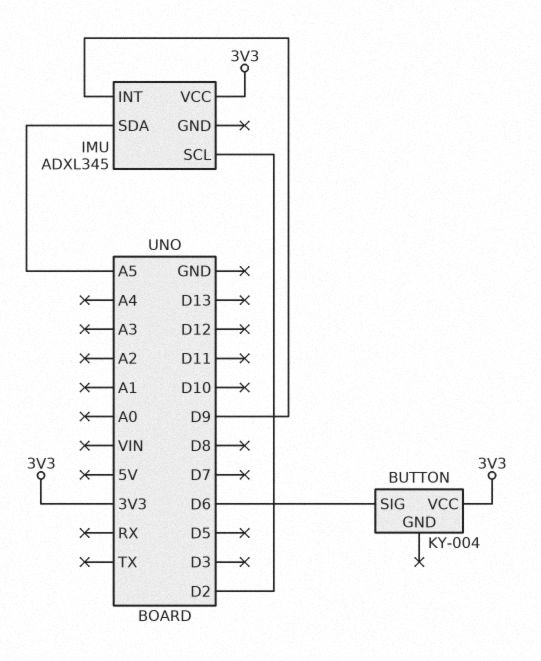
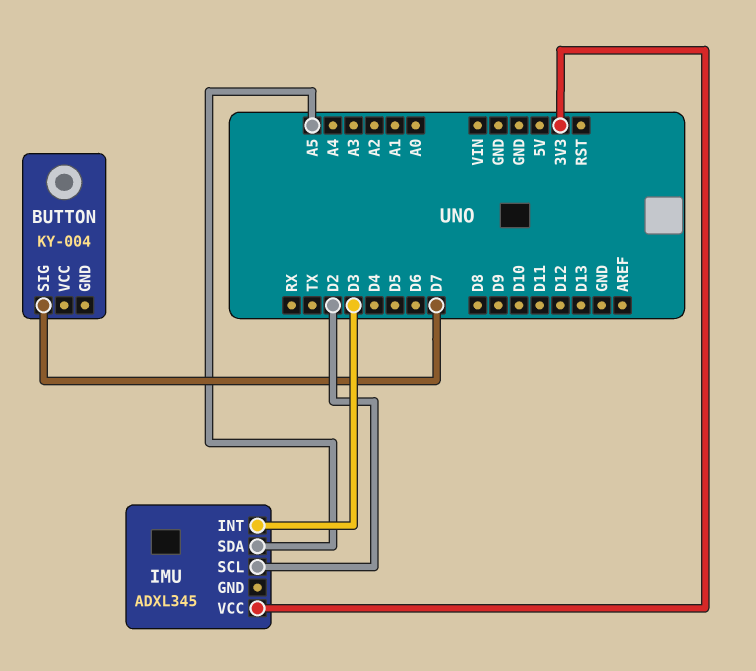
BUTTON pin SIG: D6 -> D7
BUTTON pin VCC: 3V3 -> none
IMU pin INT: D9 -> D3

